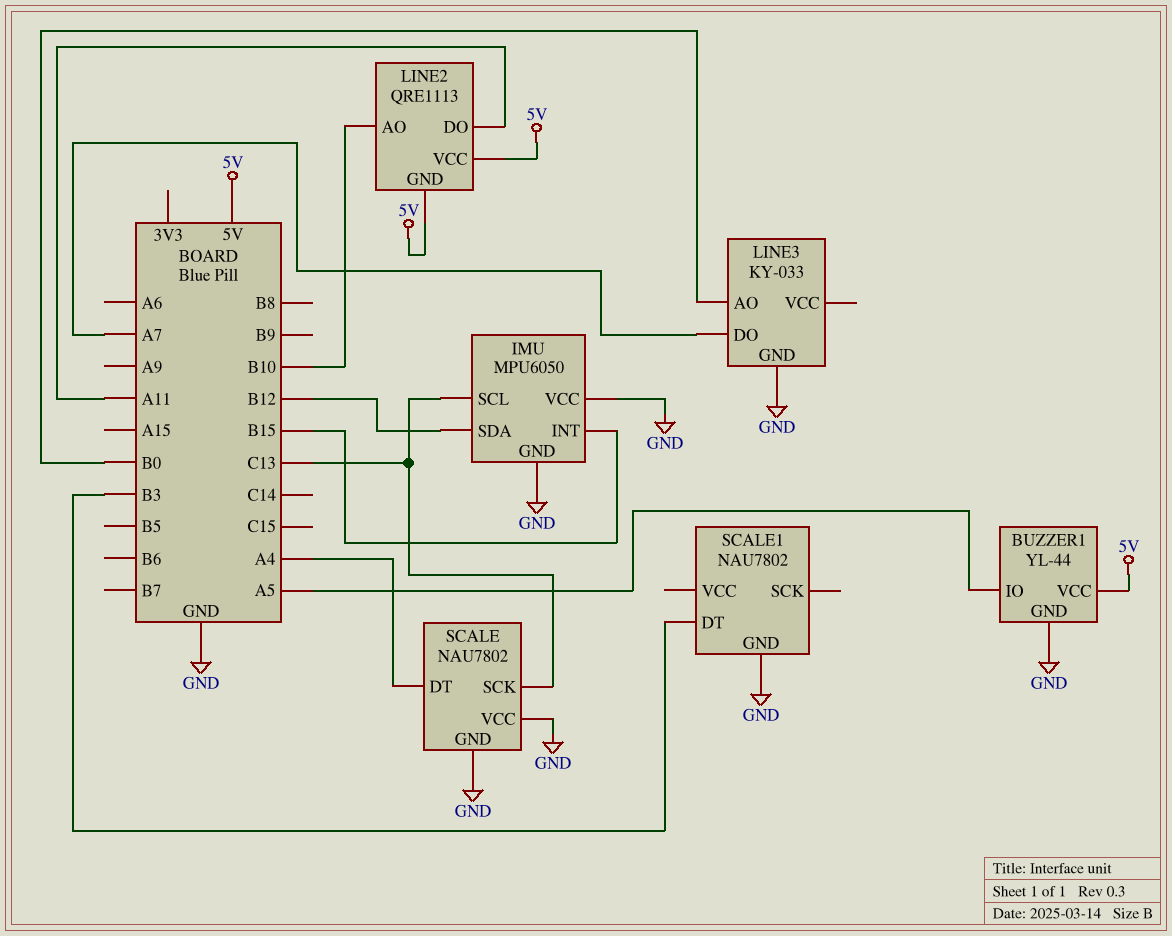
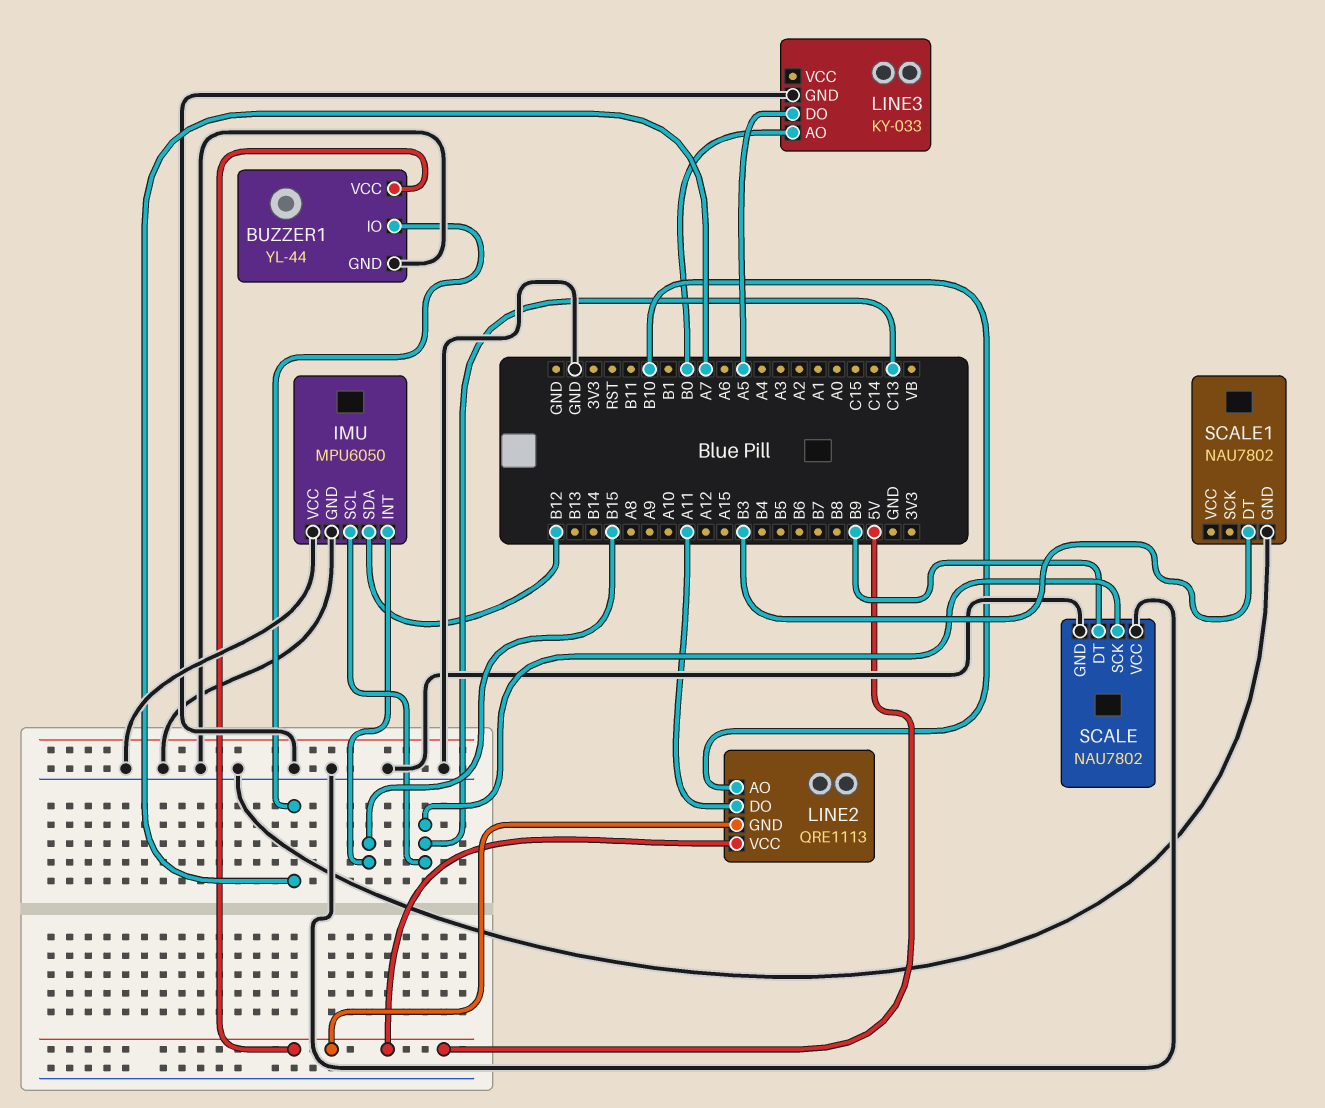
BUZZER1 pin IO: A5 -> A7
LINE3 pin DO: A7 -> A5
SCALE pin DT: A4 -> B9

